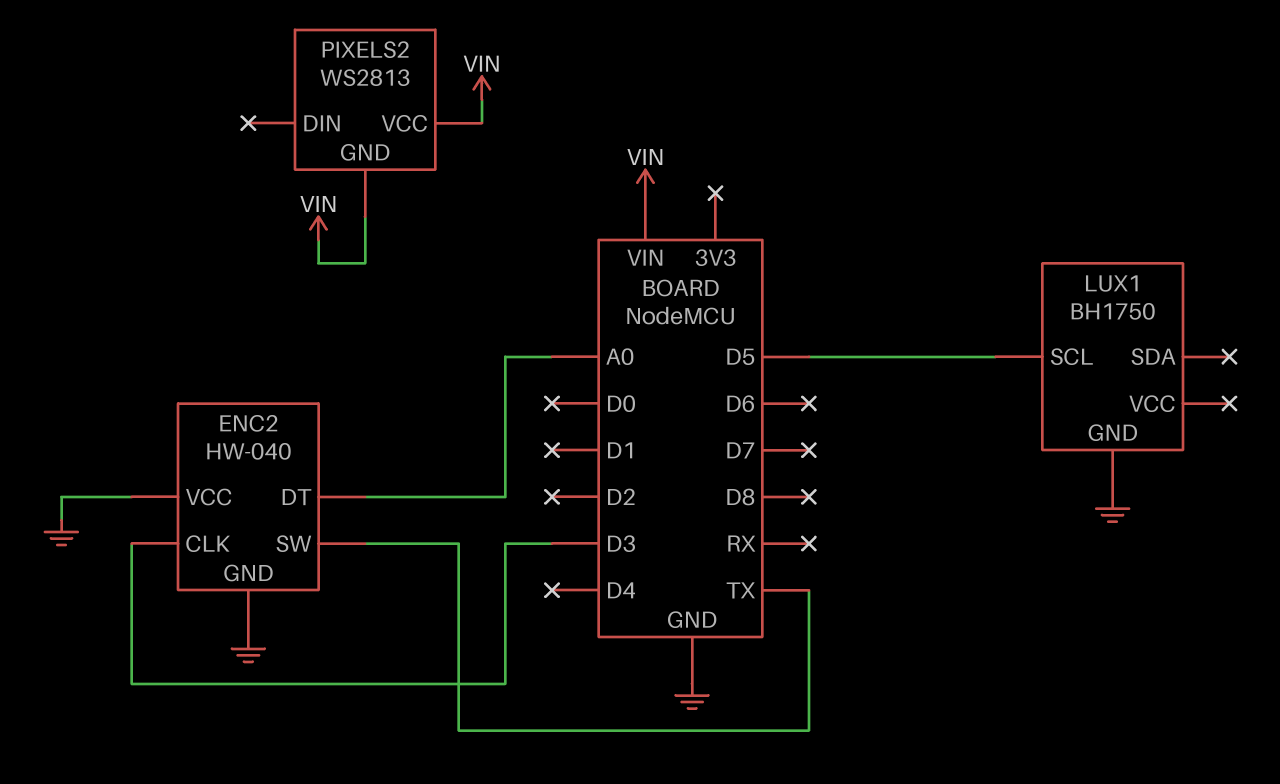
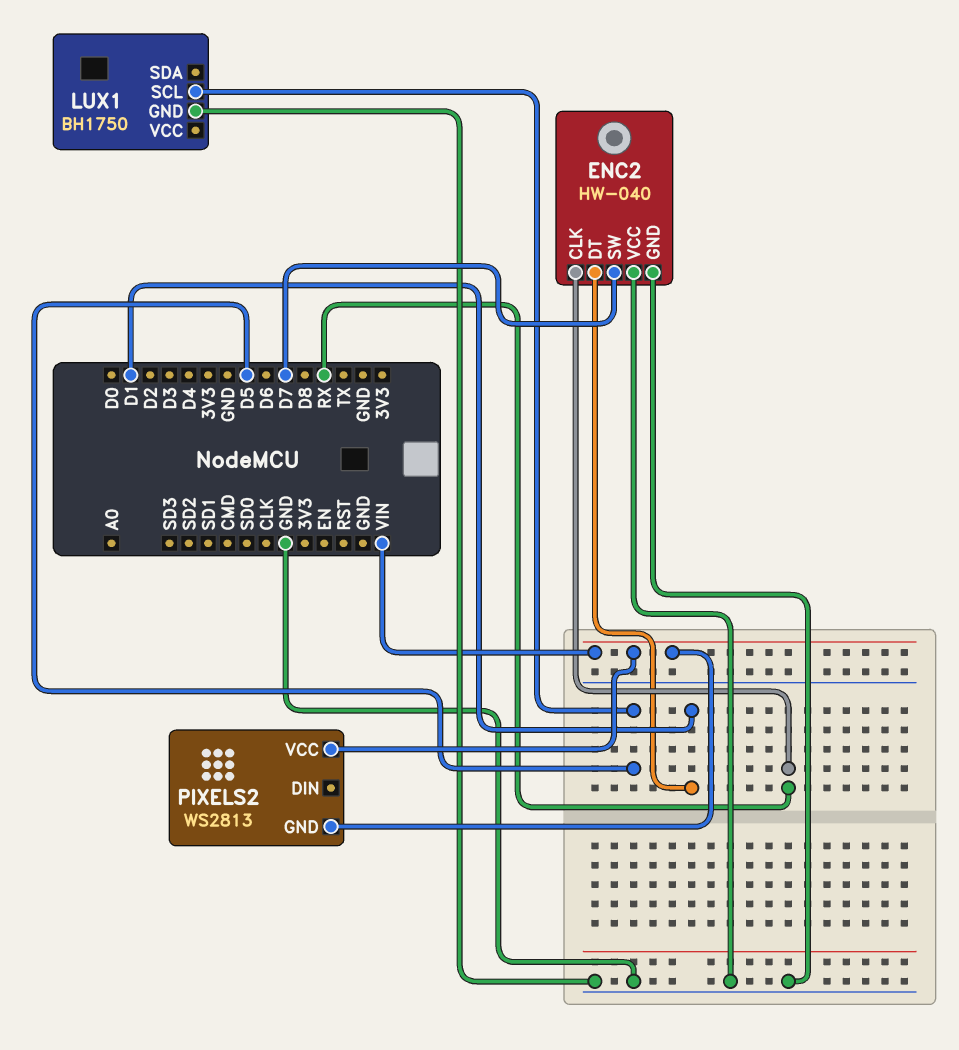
ENC2 pin CLK: D3 -> RX
ENC2 pin DT: A0 -> D1
ENC2 pin SW: TX -> D7

